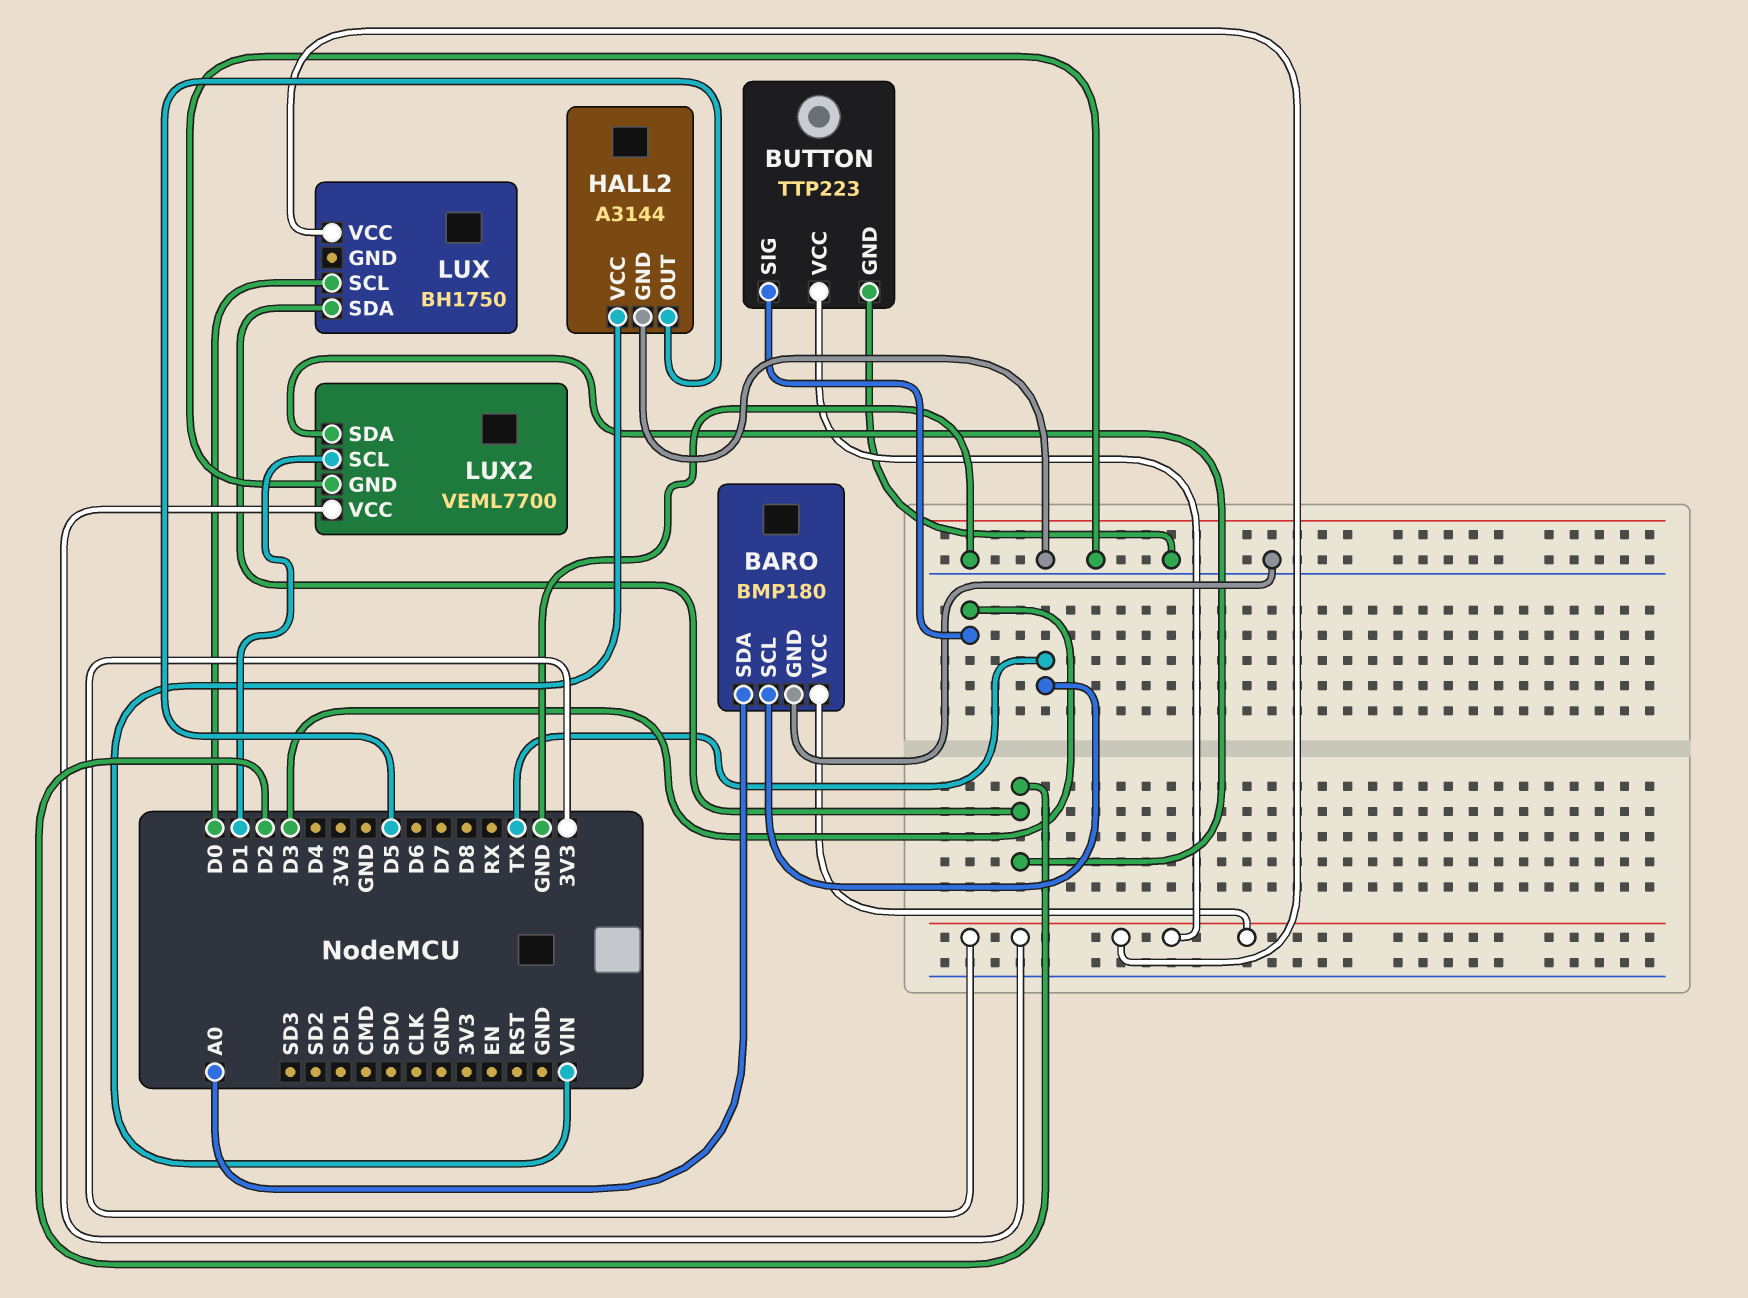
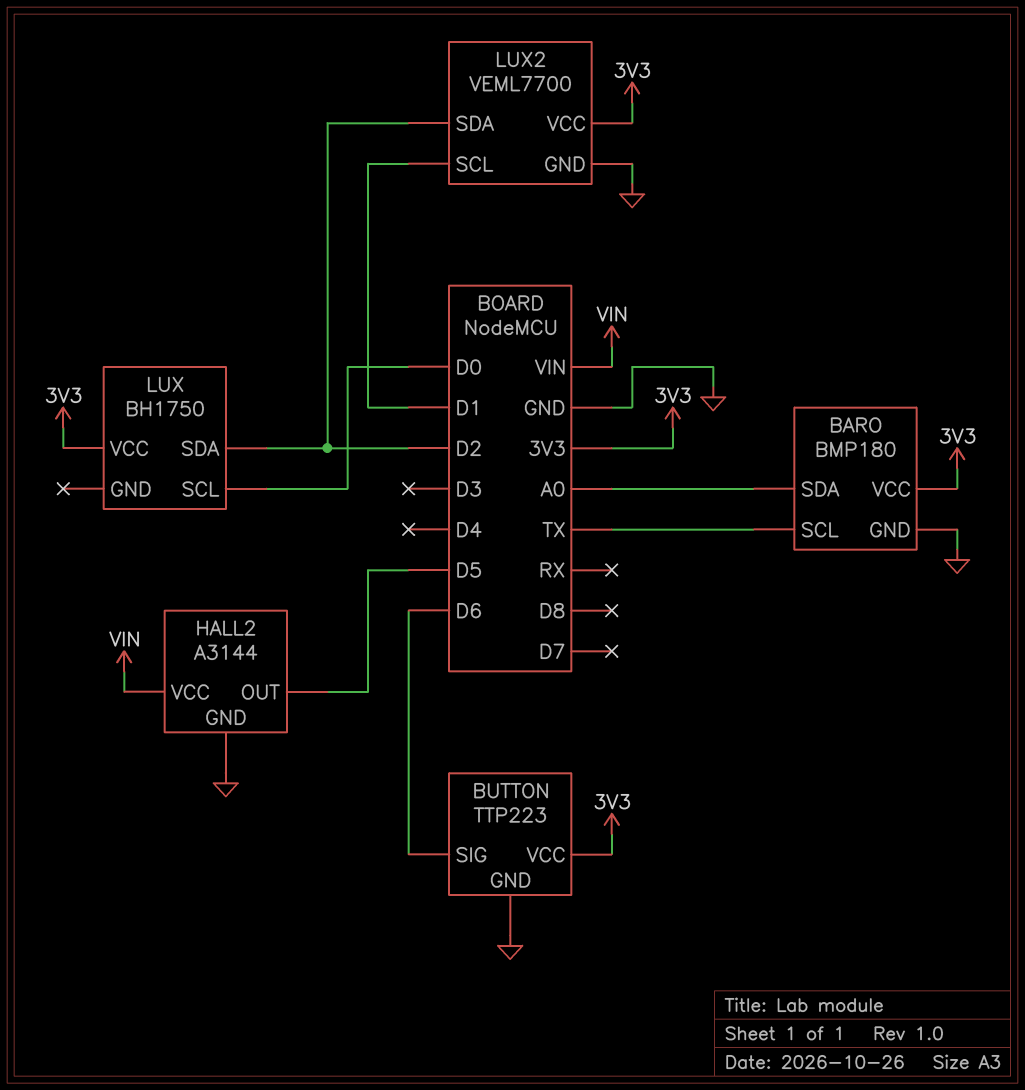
BUTTON pin SIG: D3 -> D6

